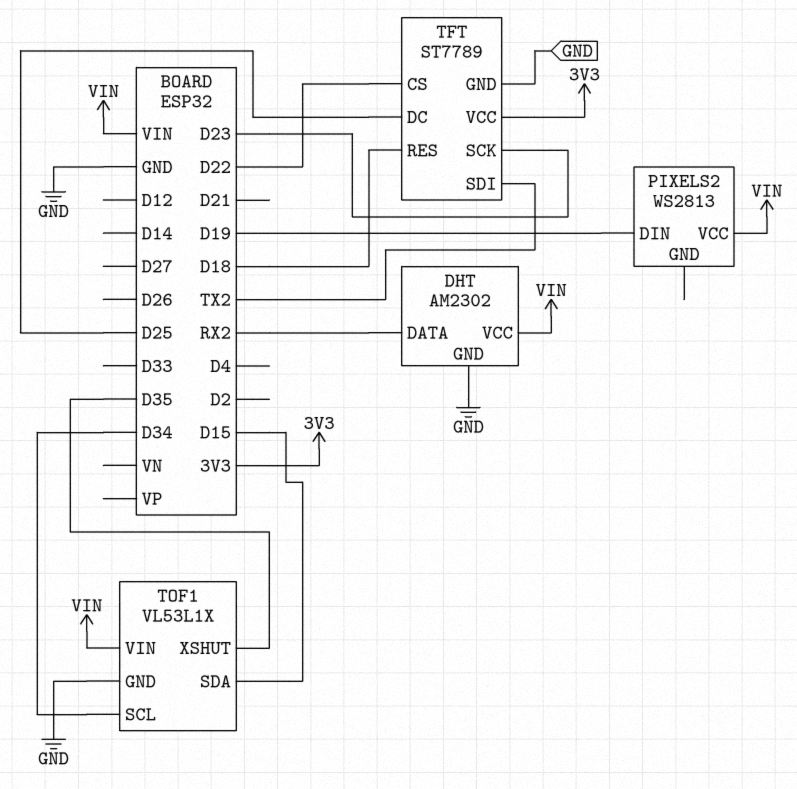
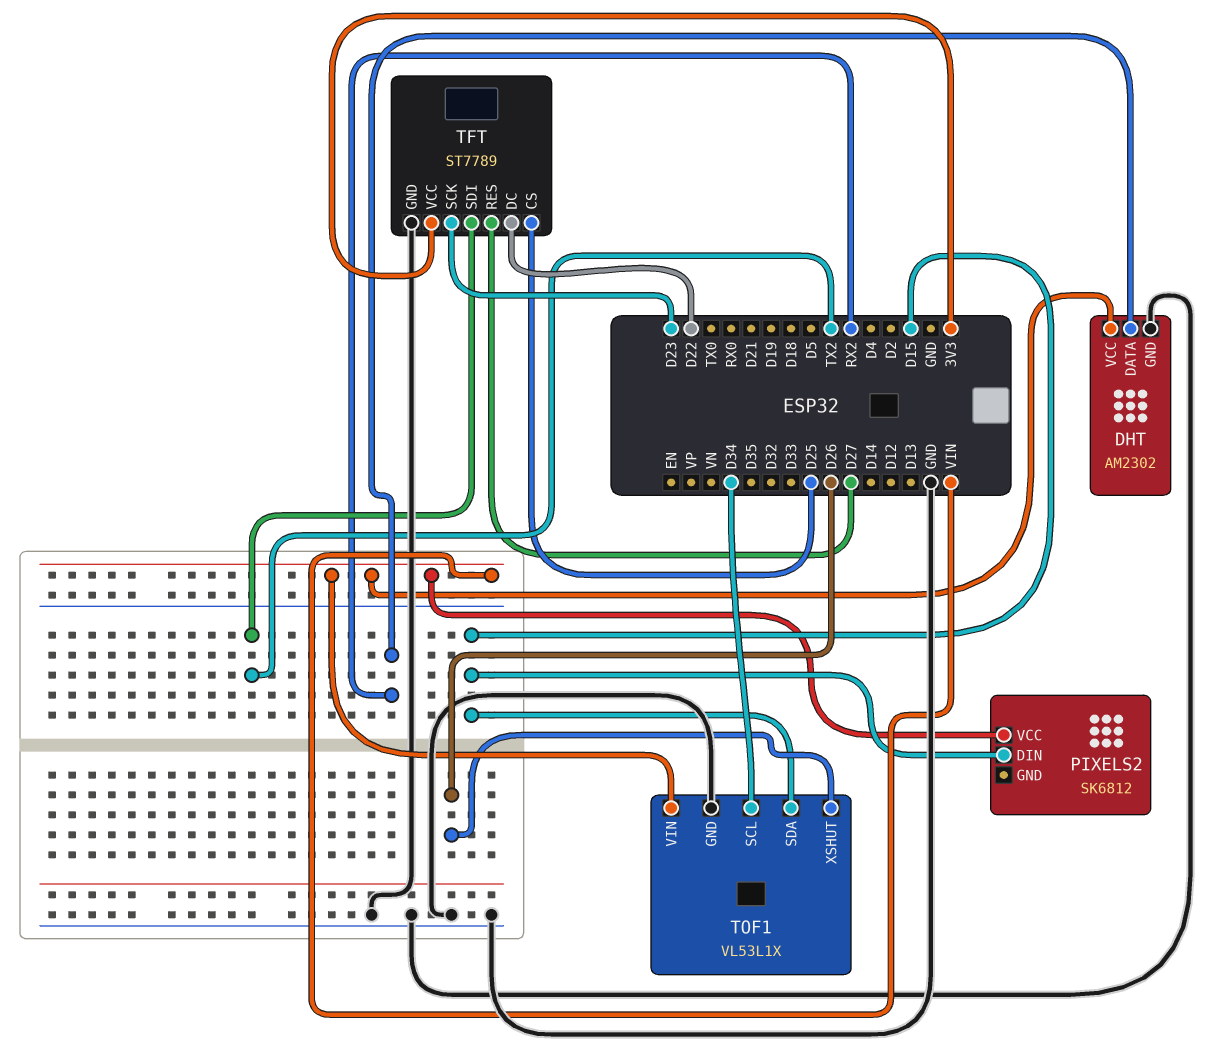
PIXELS2: WS2813 -> SK6812
PIXELS2 pin DIN: D19 -> D15
TFT pin CS: D22 -> D25
TFT pin DC: D25 -> D22
TFT pin RES: D18 -> D27
TOF1 pin XSHUT: D35 -> D26

